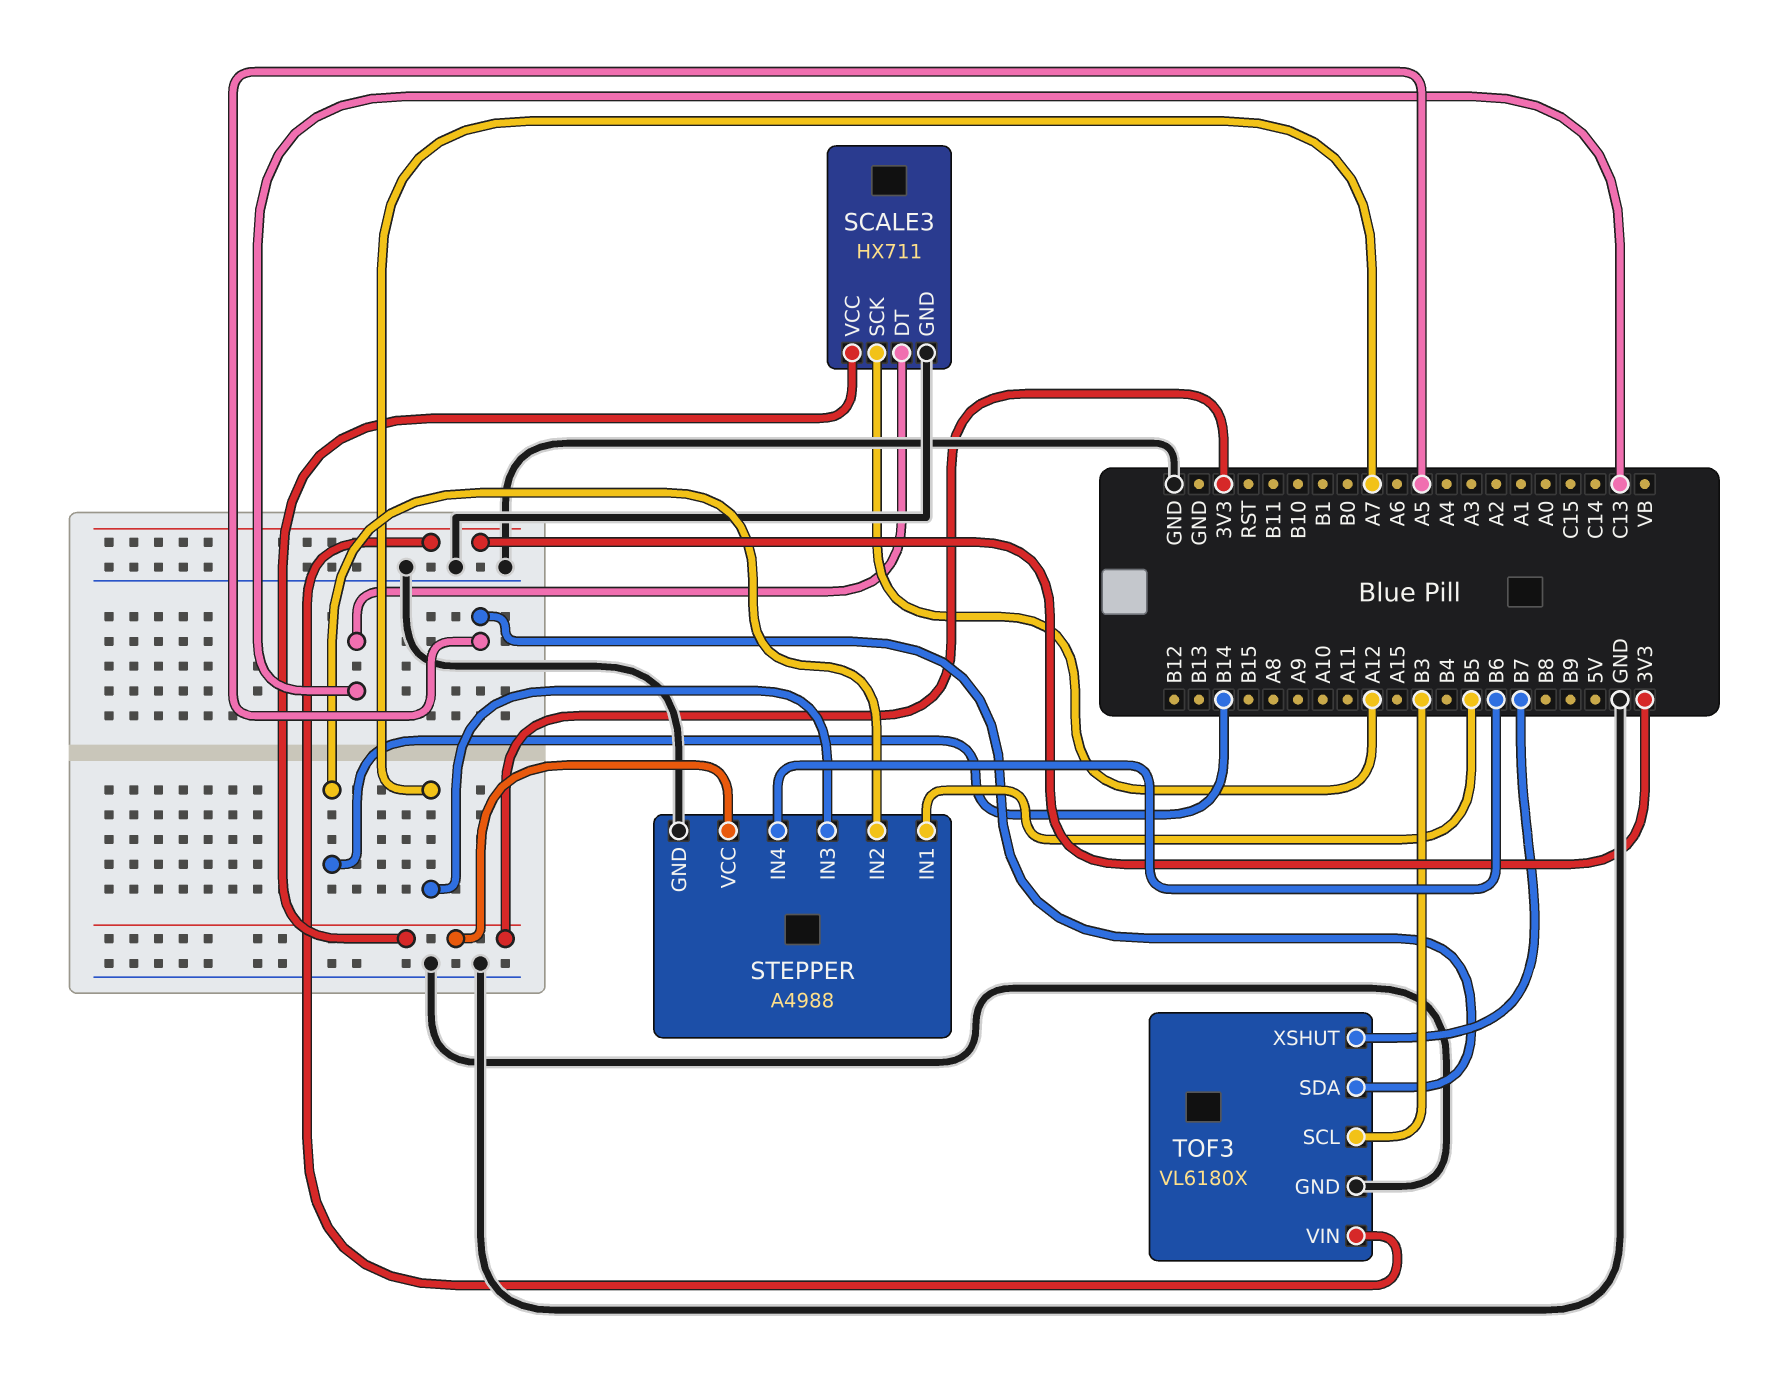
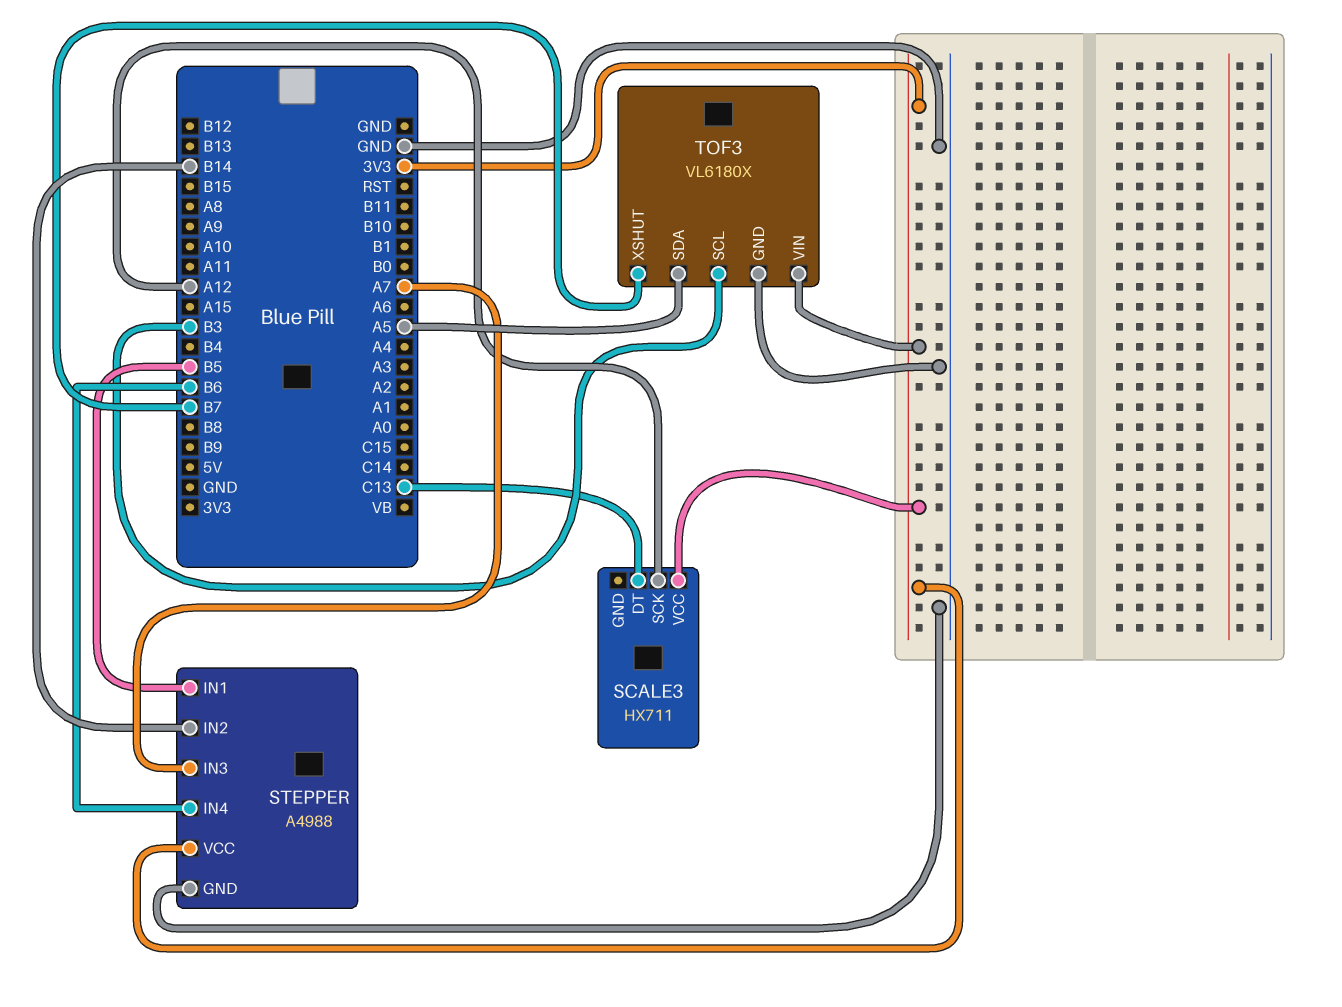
SCALE3 pin GND: GND -> none

